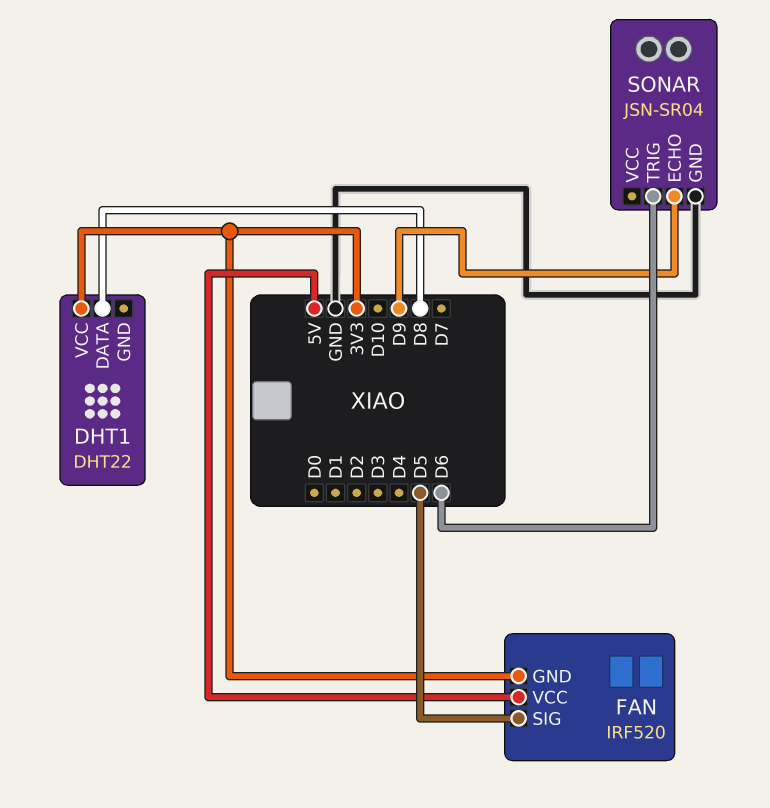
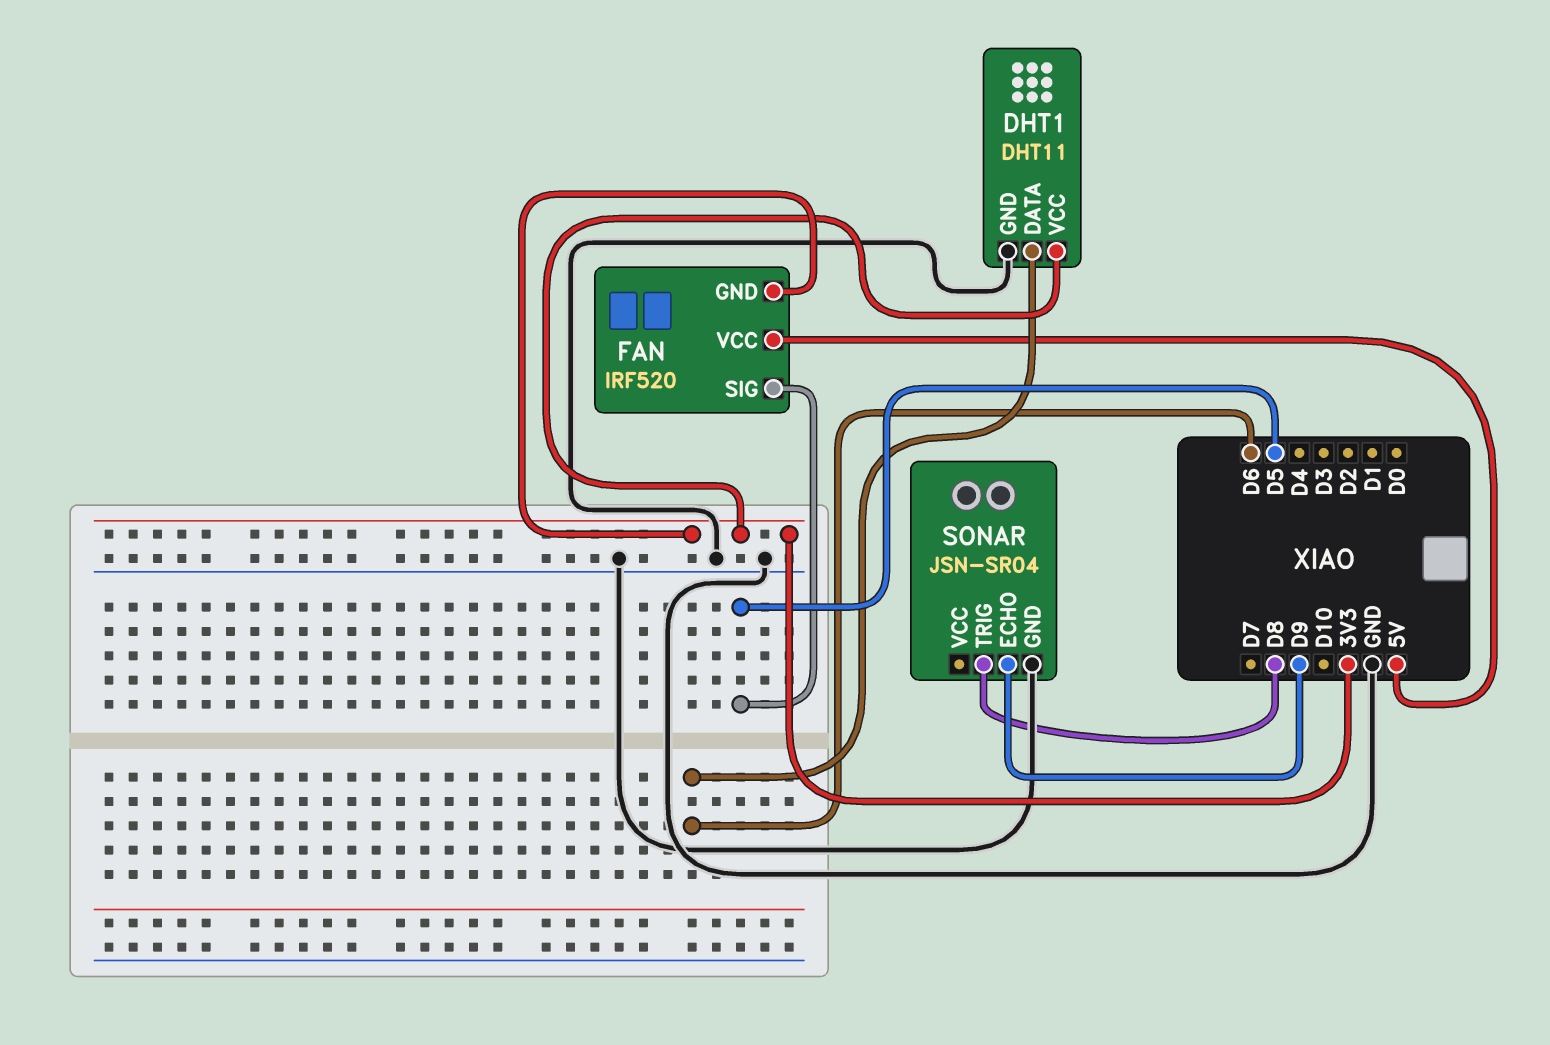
DHT1: DHT22 -> DHT11
DHT1 pin DATA: D8 -> D6
DHT1 pin GND: none -> GND
SONAR pin TRIG: D6 -> D8

